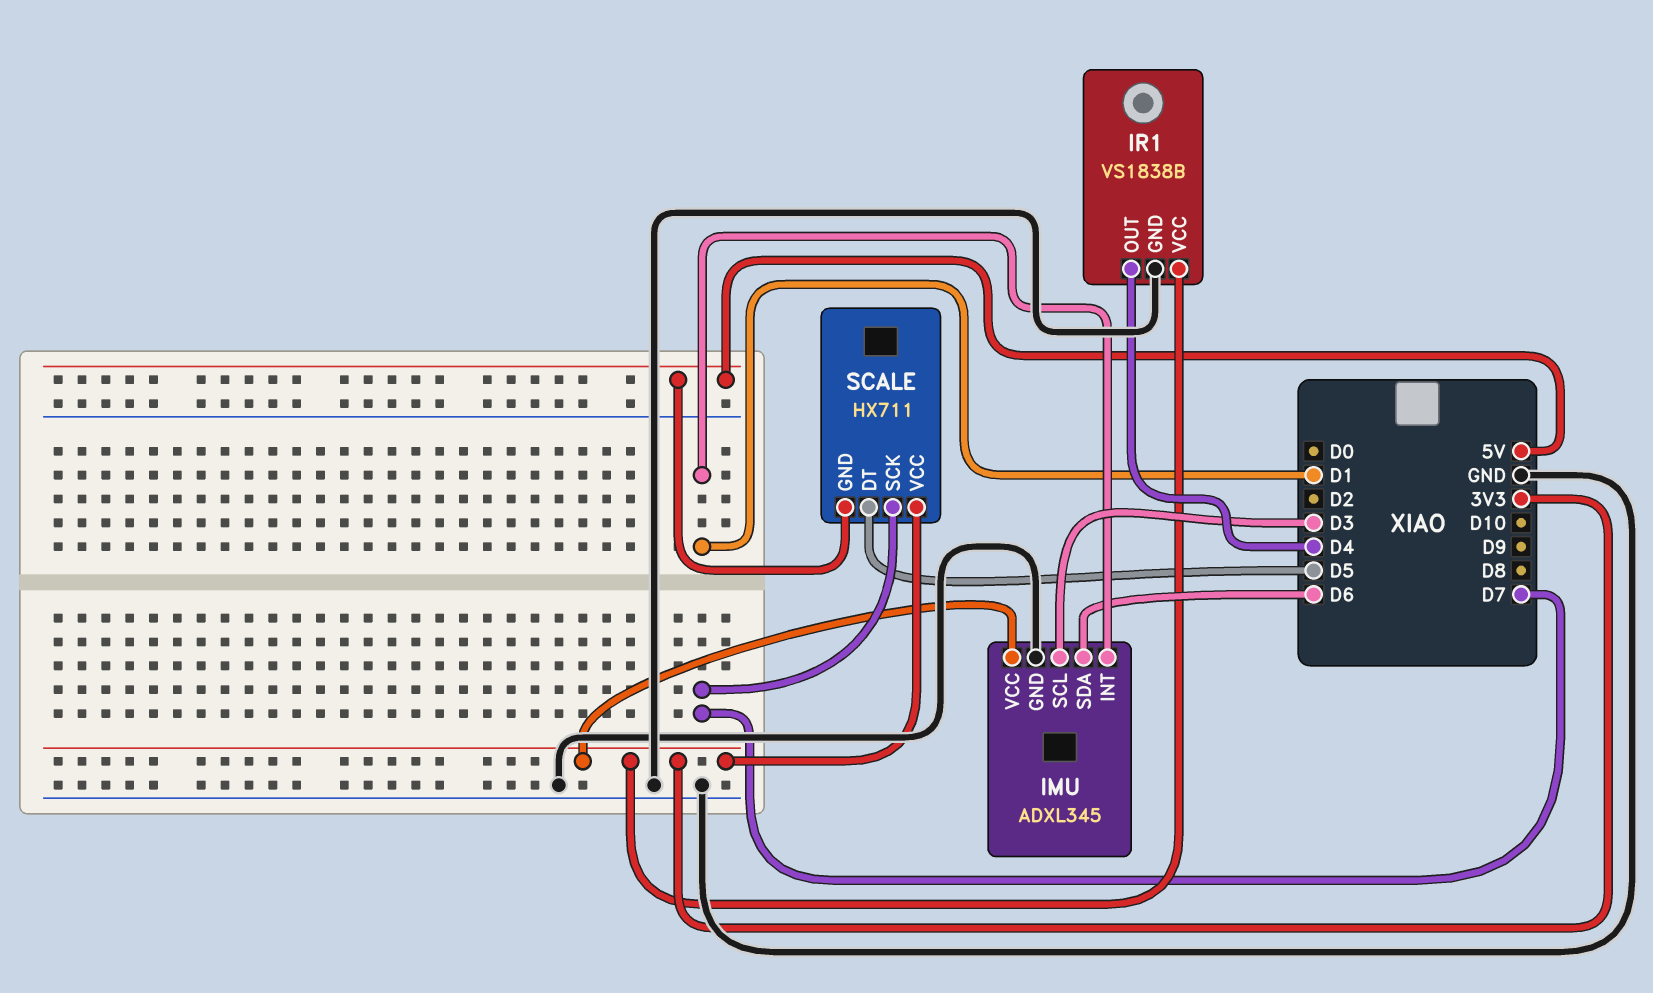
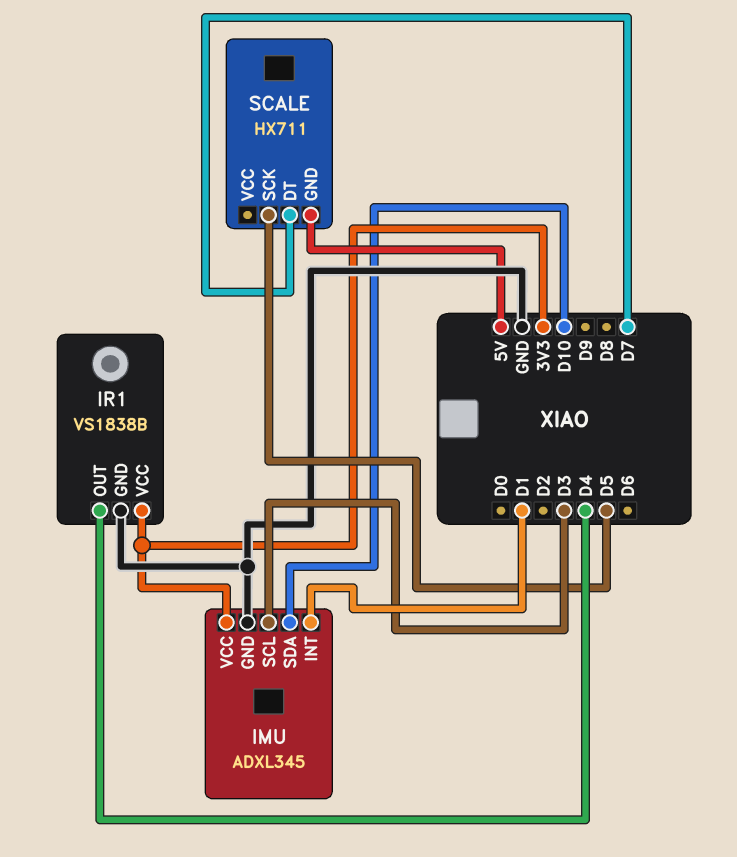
IMU pin SDA: D6 -> D10
SCALE pin DT: D5 -> D7
SCALE pin SCK: D7 -> D5
SCALE pin VCC: 3V3 -> none

